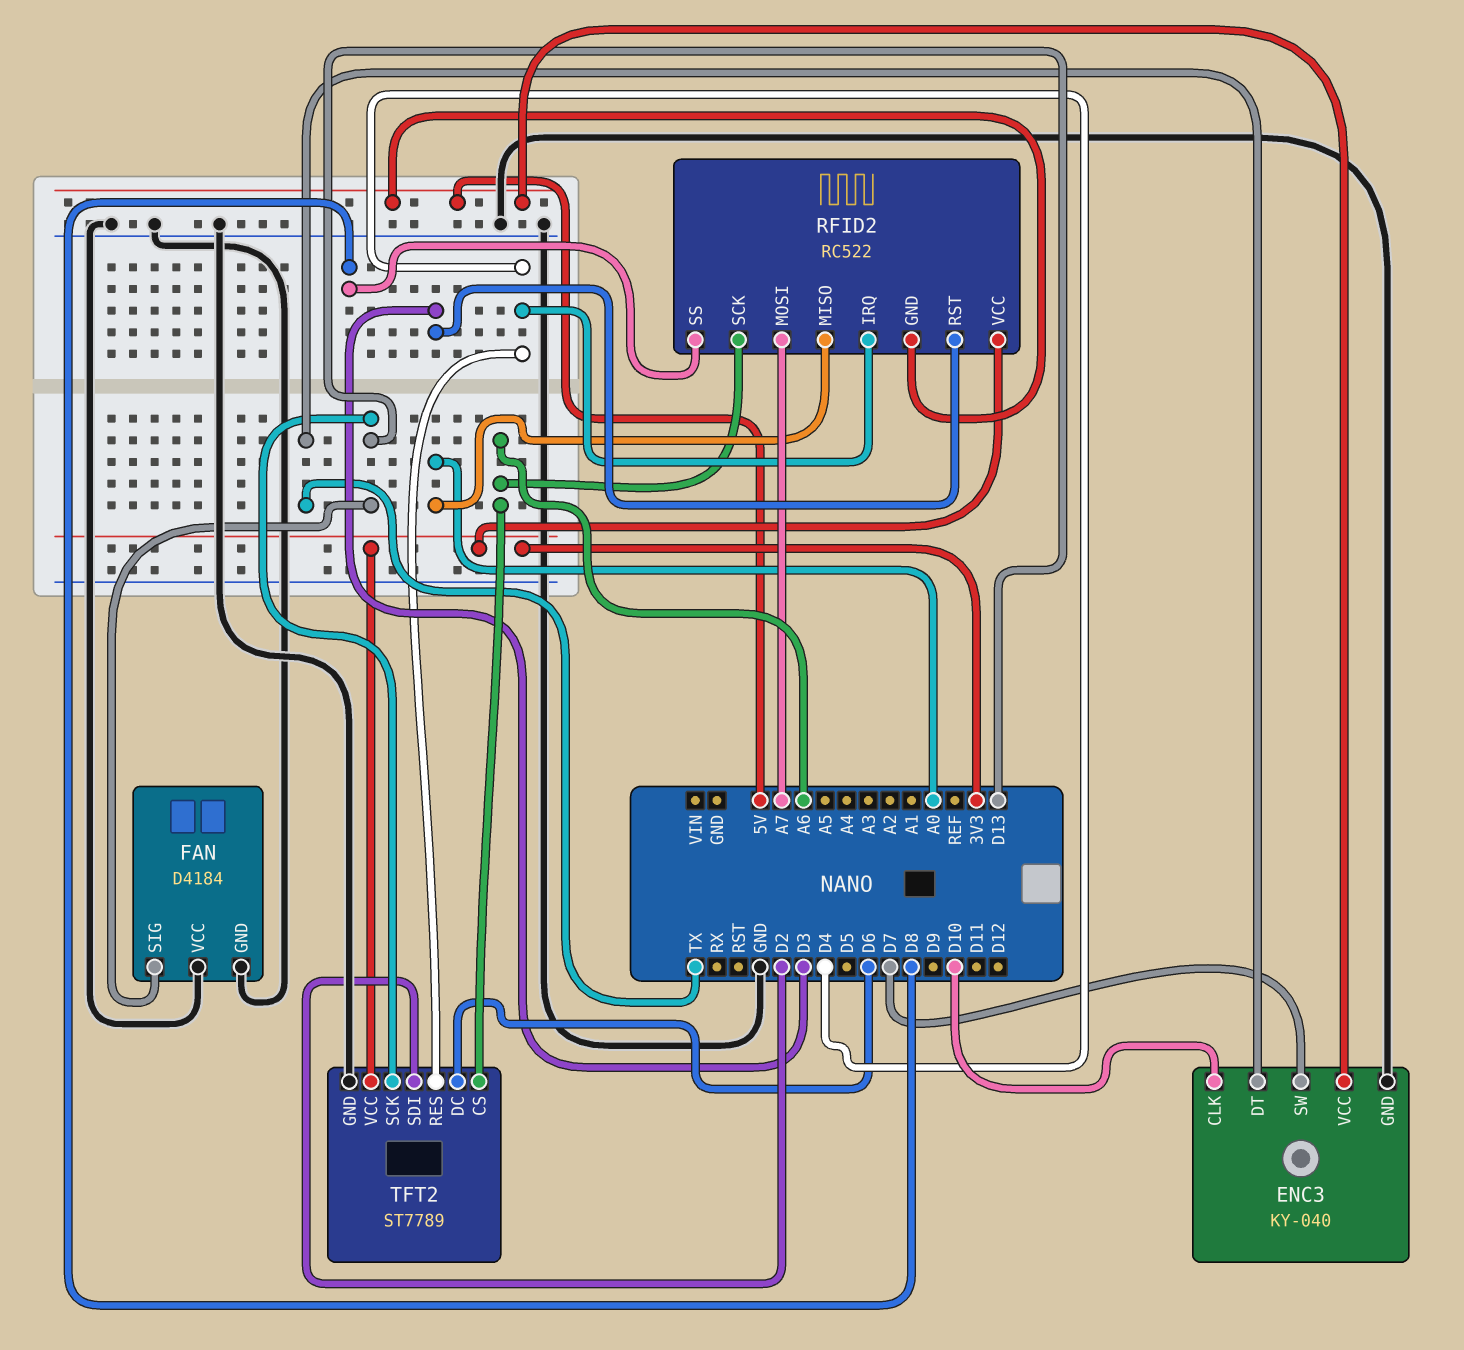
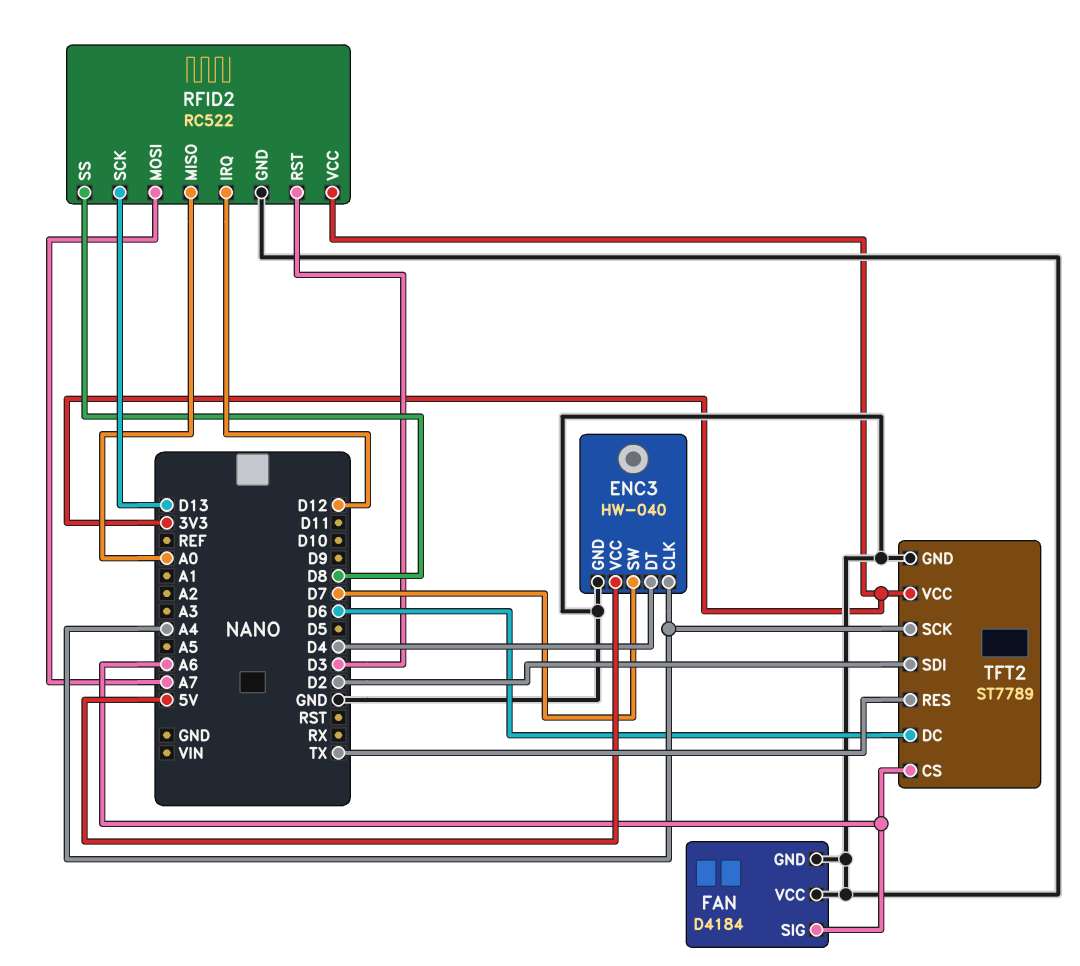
ENC3: KY-040 -> HW-040
ENC3 pin CLK: D10 -> A4
ENC3 pin DT: TX -> D4
FAN pin SIG: D13 -> A6
RFID2 pin GND: 5V -> GND
RFID2 pin IRQ: D4 -> D12
RFID2 pin SCK: A6 -> D13
TFT2 pin RES: D4 -> TX
TFT2 pin SCK: D13 -> A4

